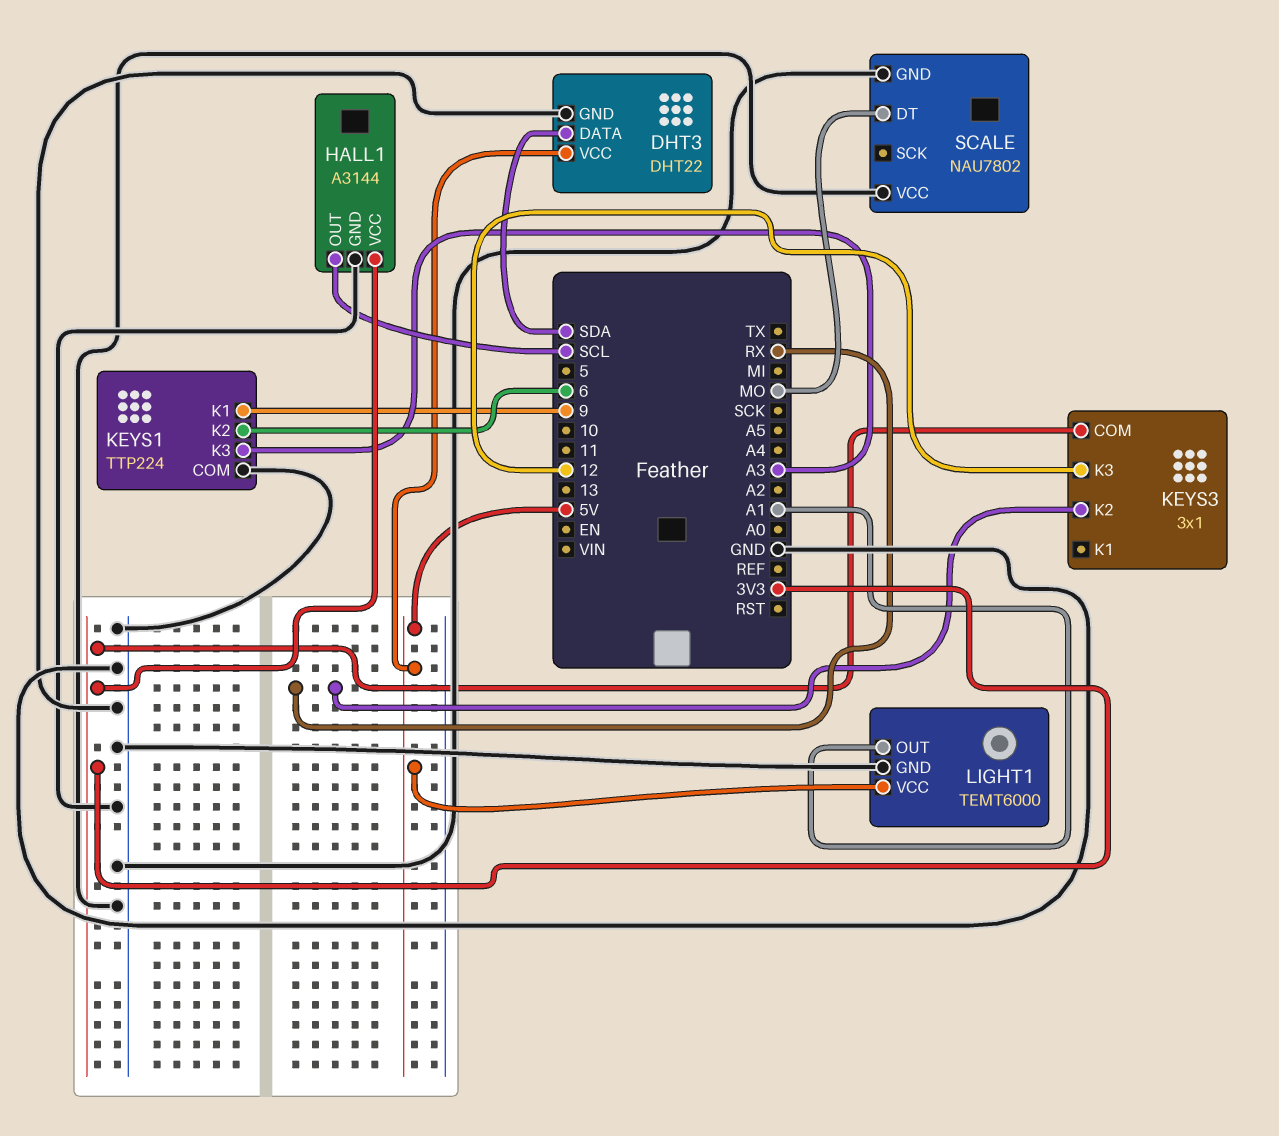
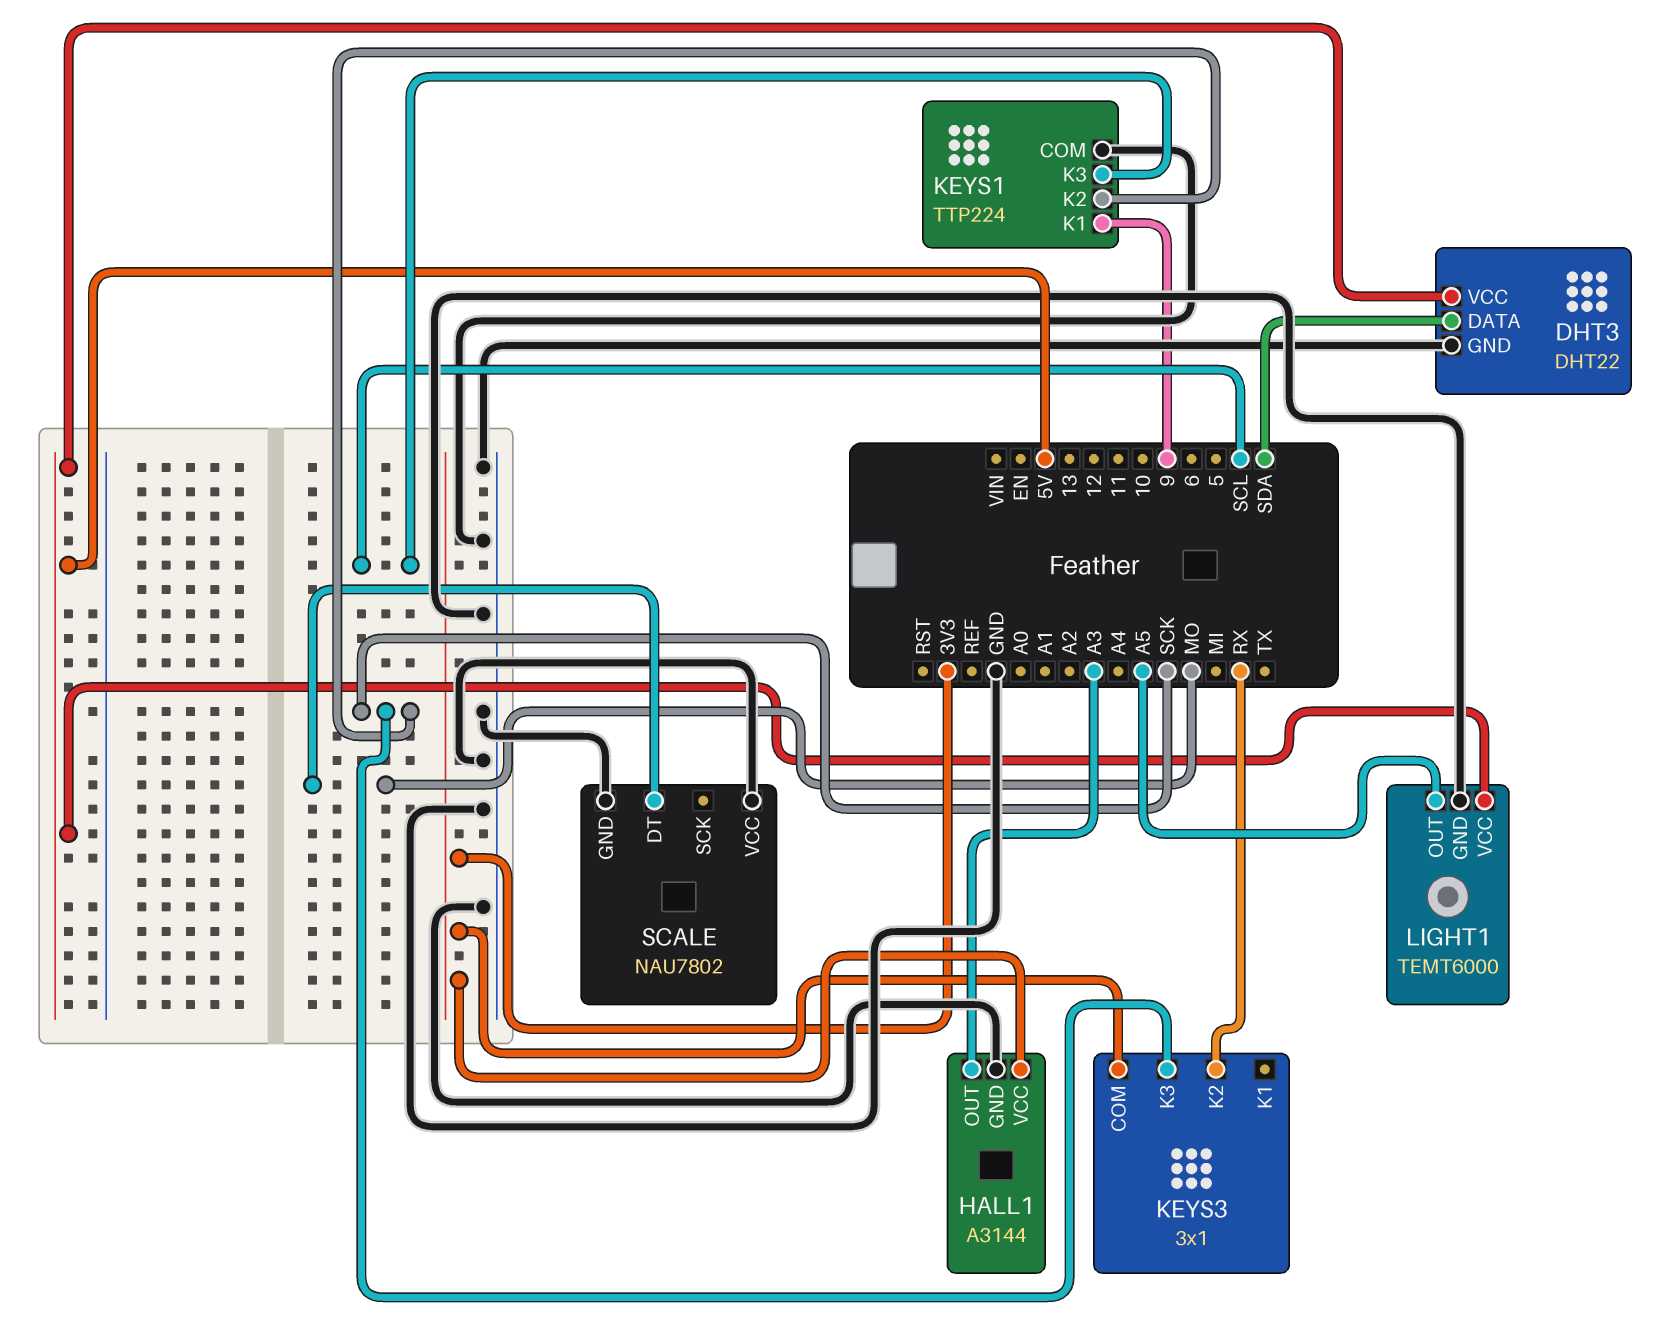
HALL1 pin OUT: SCL -> A3
KEYS1 pin K2: 6 -> SCK
KEYS1 pin K3: A3 -> SCL
KEYS3 pin K3: 12 -> SCK
LIGHT1 pin OUT: A1 -> A5

